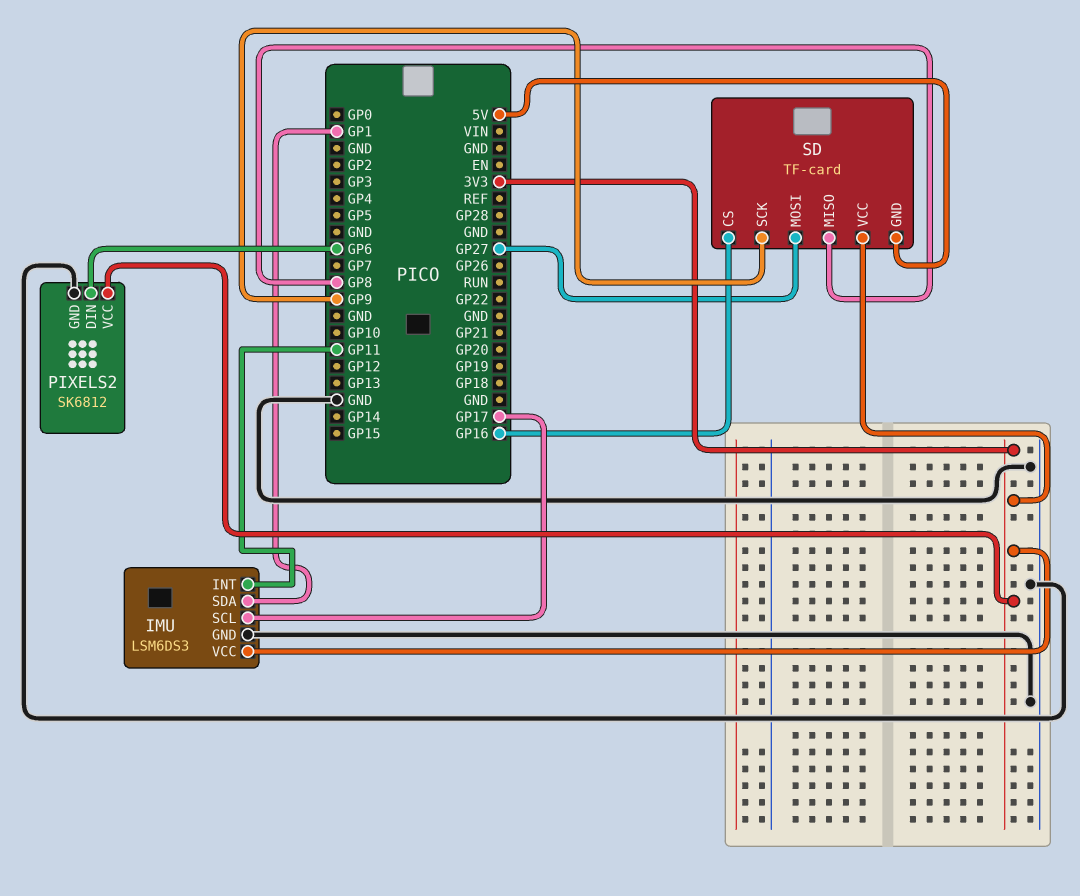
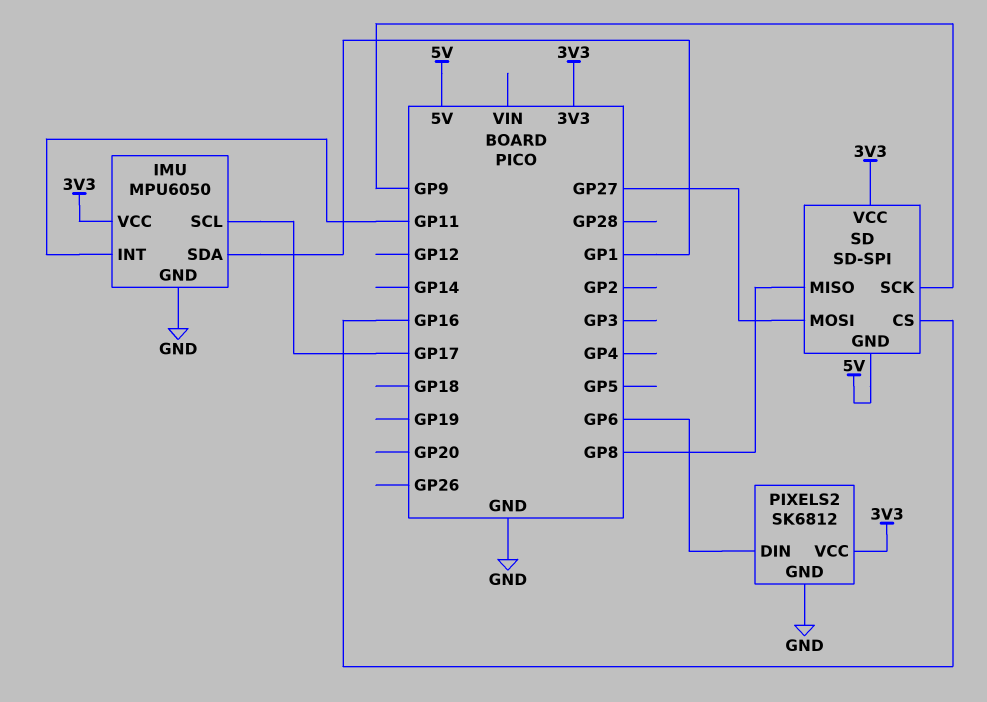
IMU: LSM6DS3 -> MPU6050
SD: TF-card -> SD-SPI

